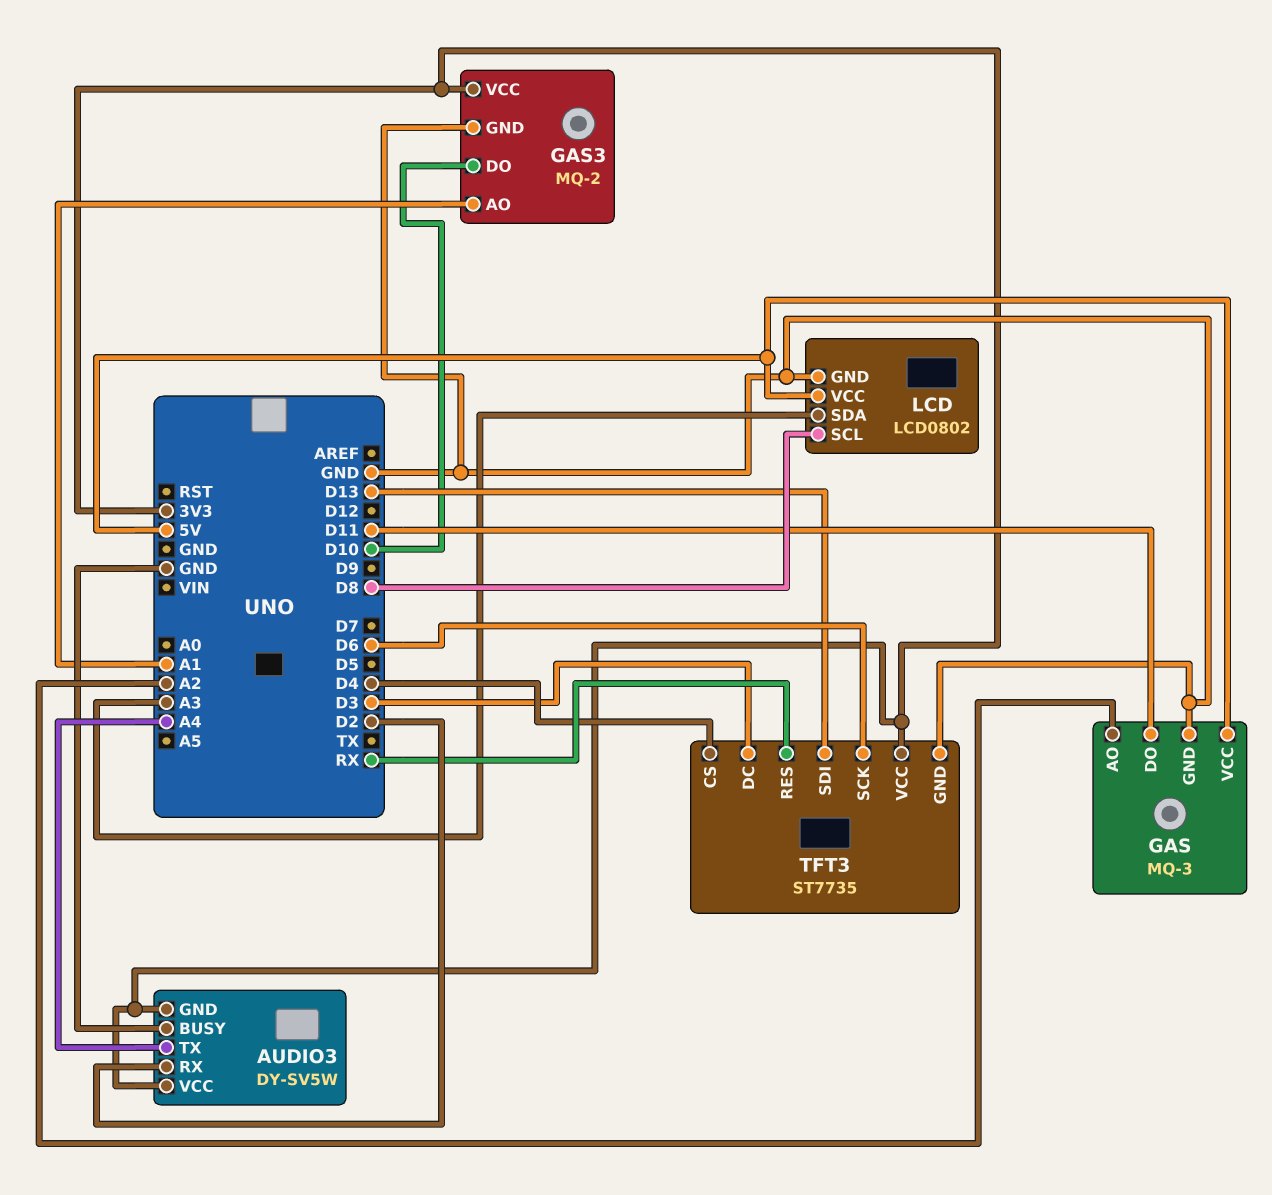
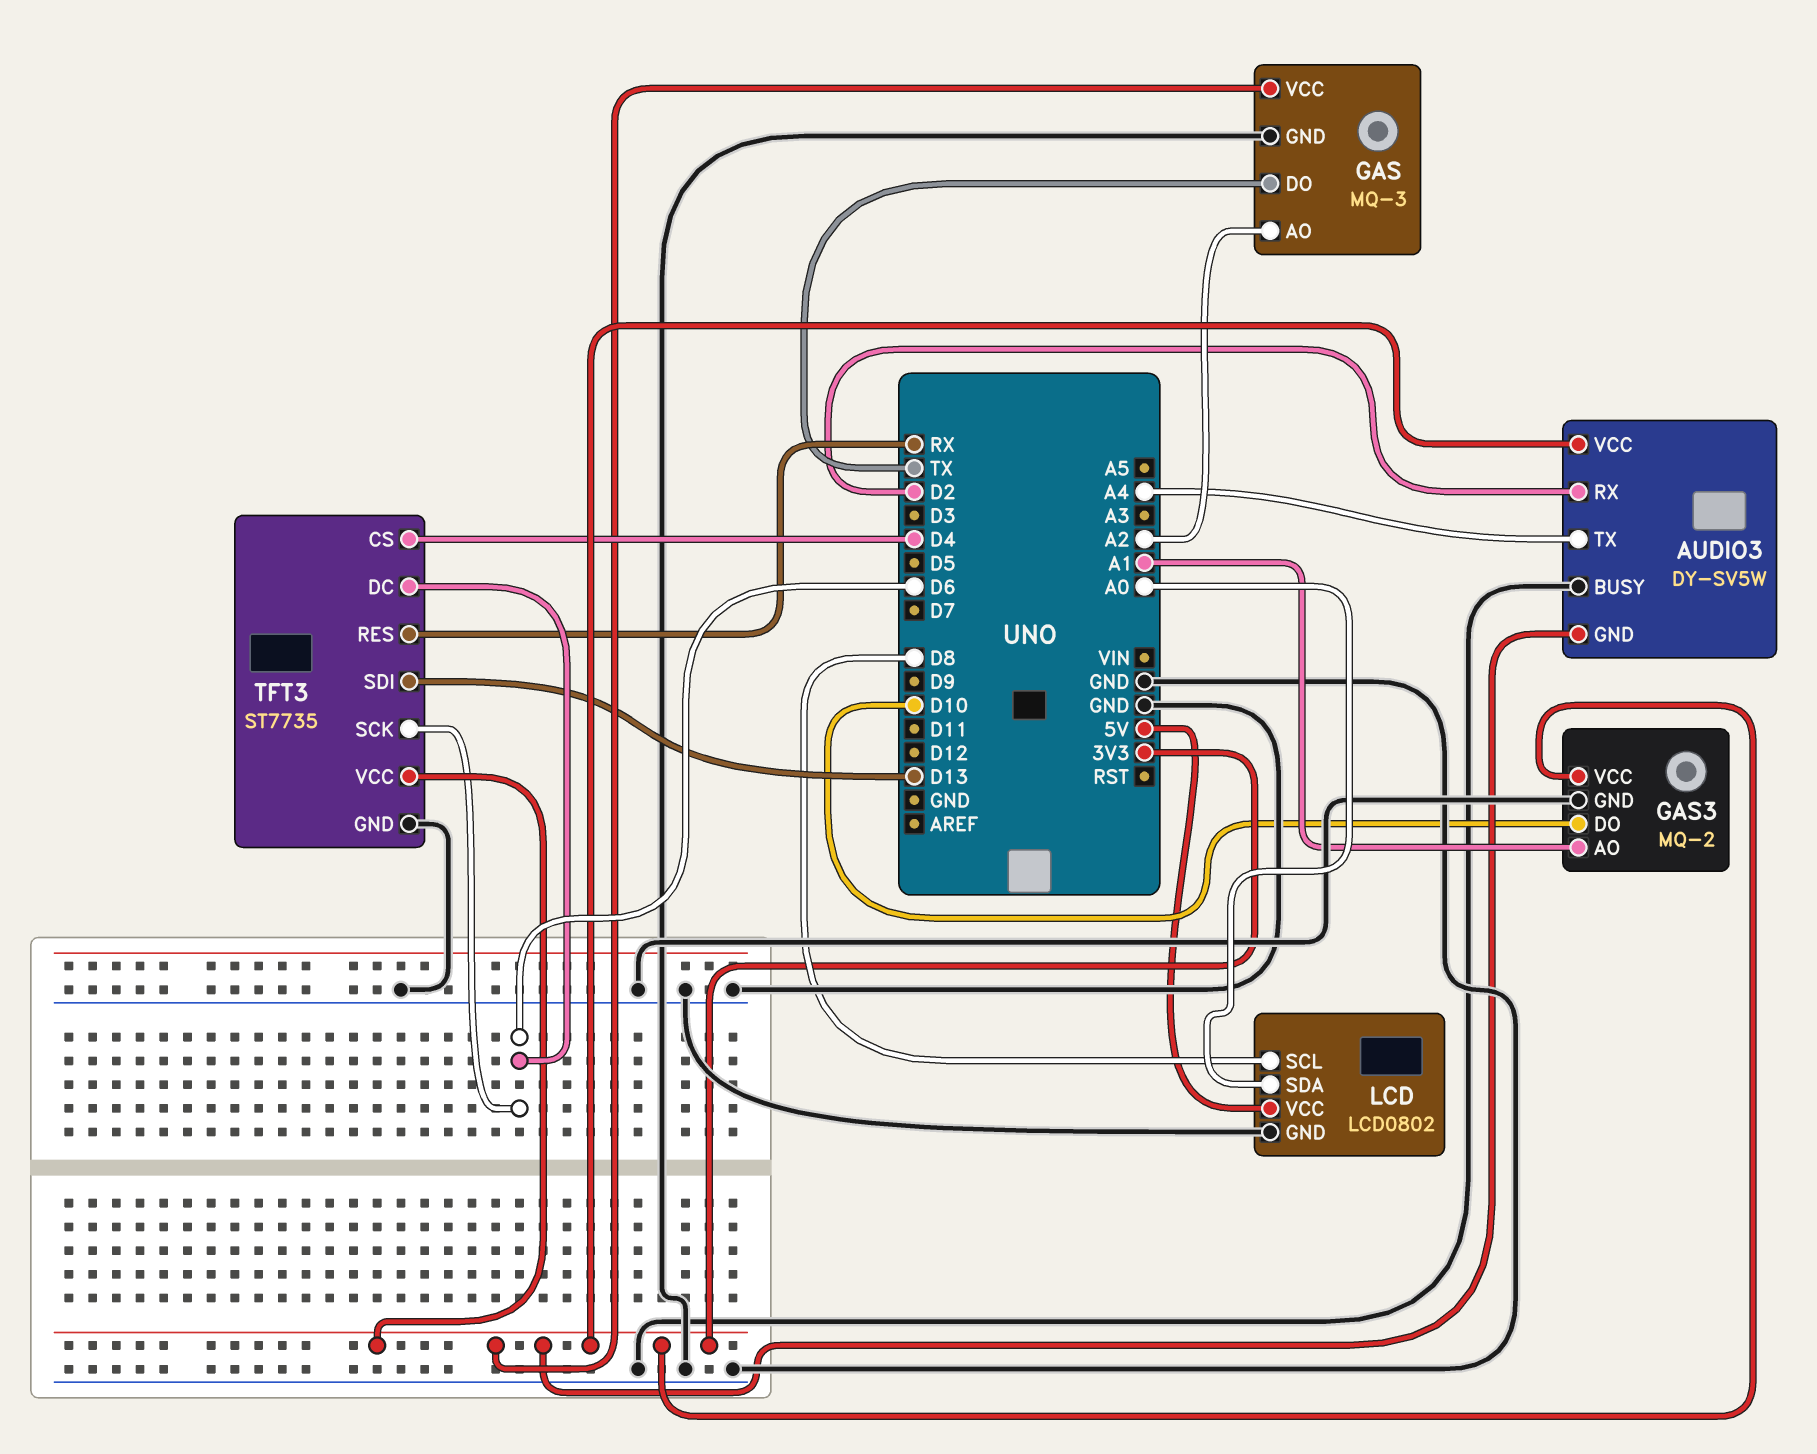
GAS pin DO: D11 -> TX
GAS pin VCC: 5V -> 3V3
LCD pin SDA: A3 -> A0
TFT3 pin DC: D3 -> D6

